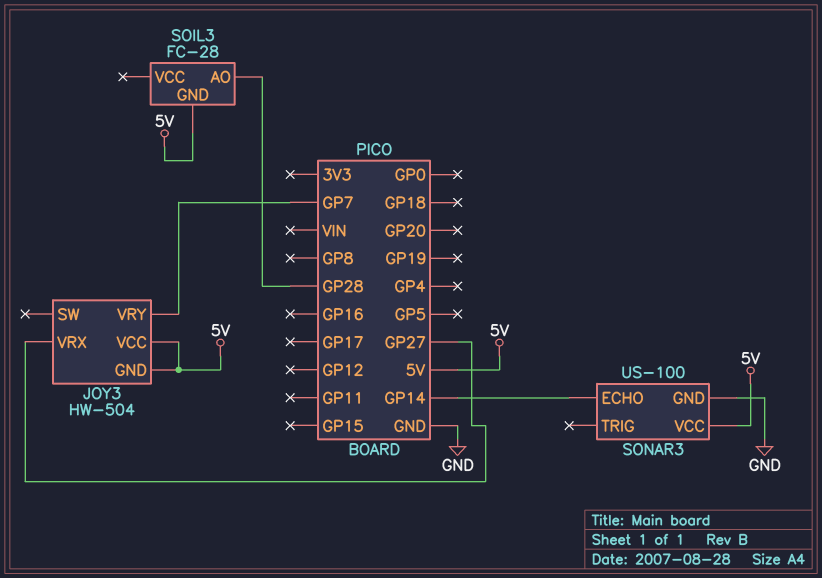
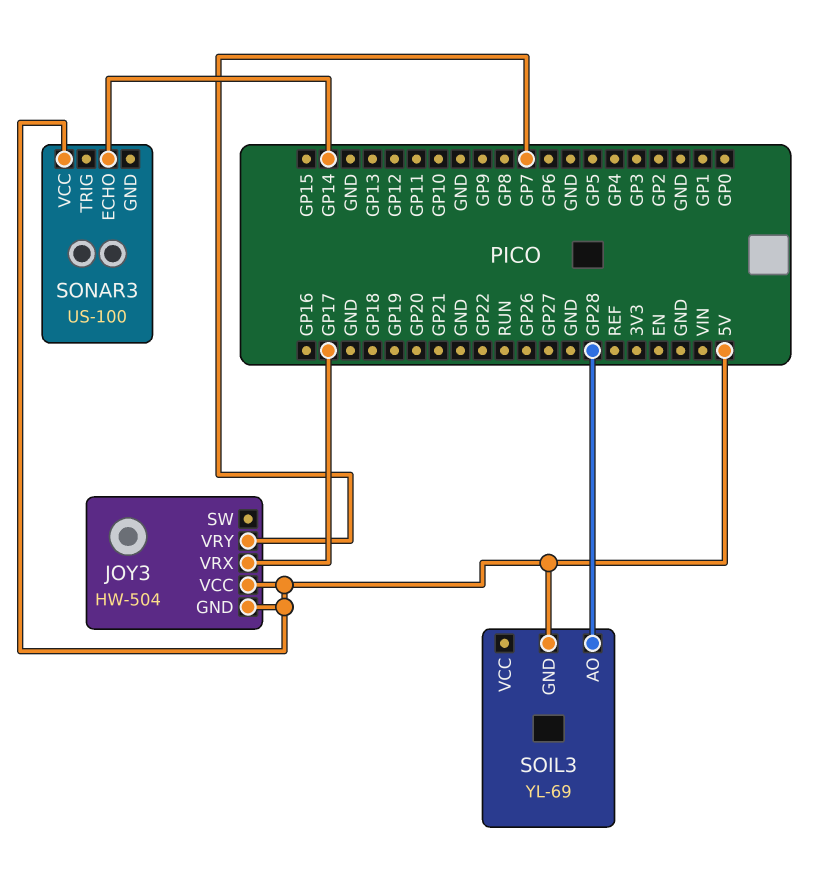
JOY3 pin VRX: GP27 -> GP17
SOIL3: FC-28 -> YL-69
SONAR3 pin GND: GND -> none

